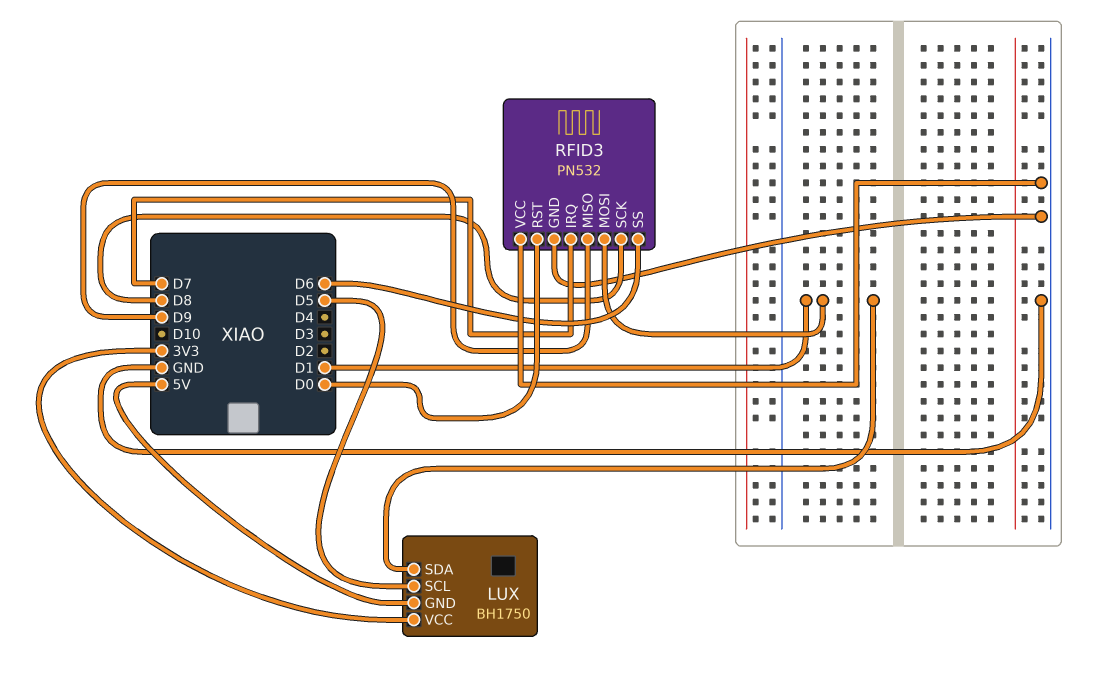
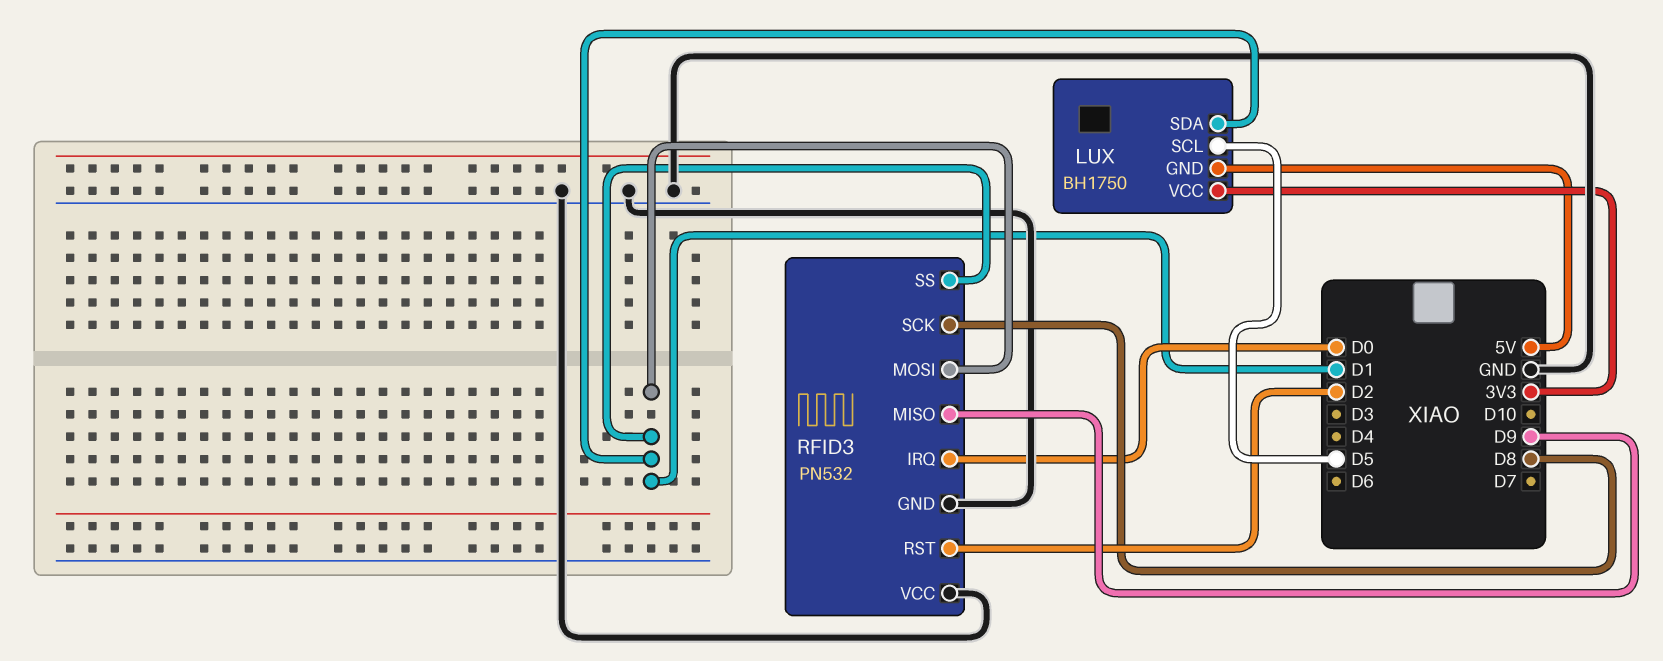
RFID3 pin IRQ: D7 -> D0
RFID3 pin RST: D0 -> D2
RFID3 pin SS: D6 -> D1

